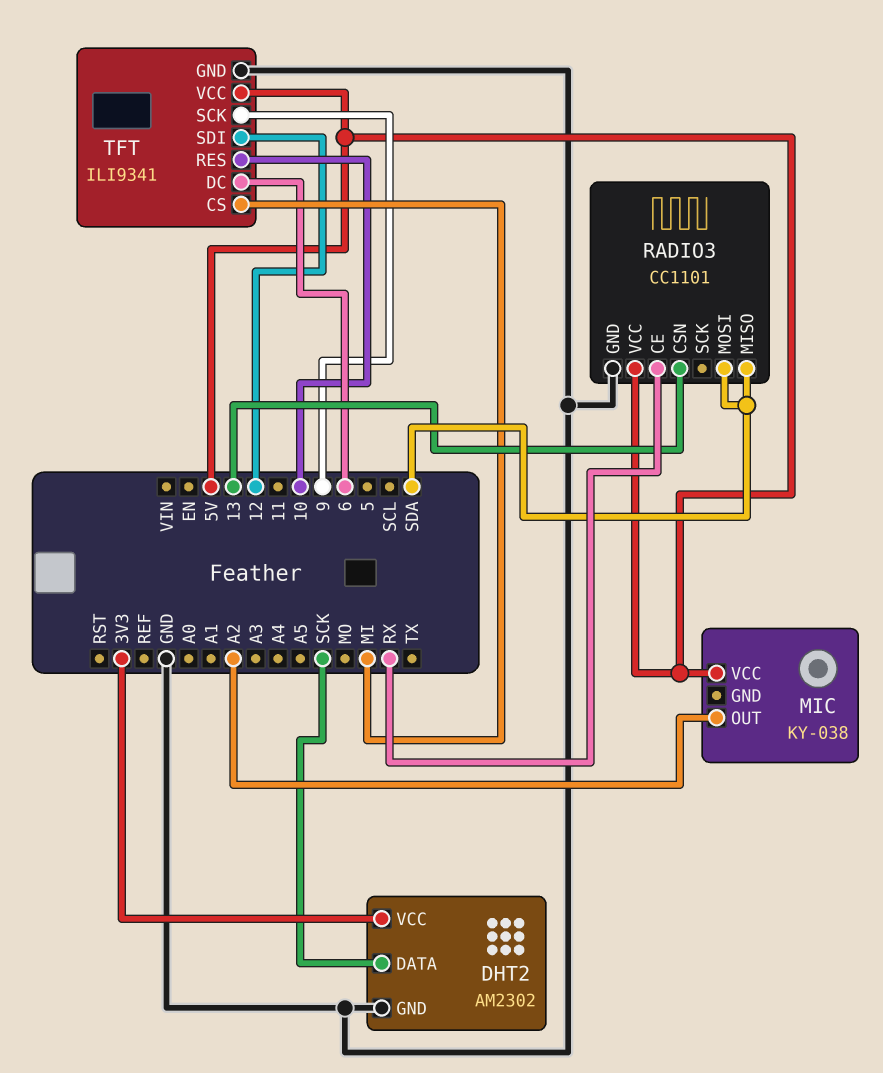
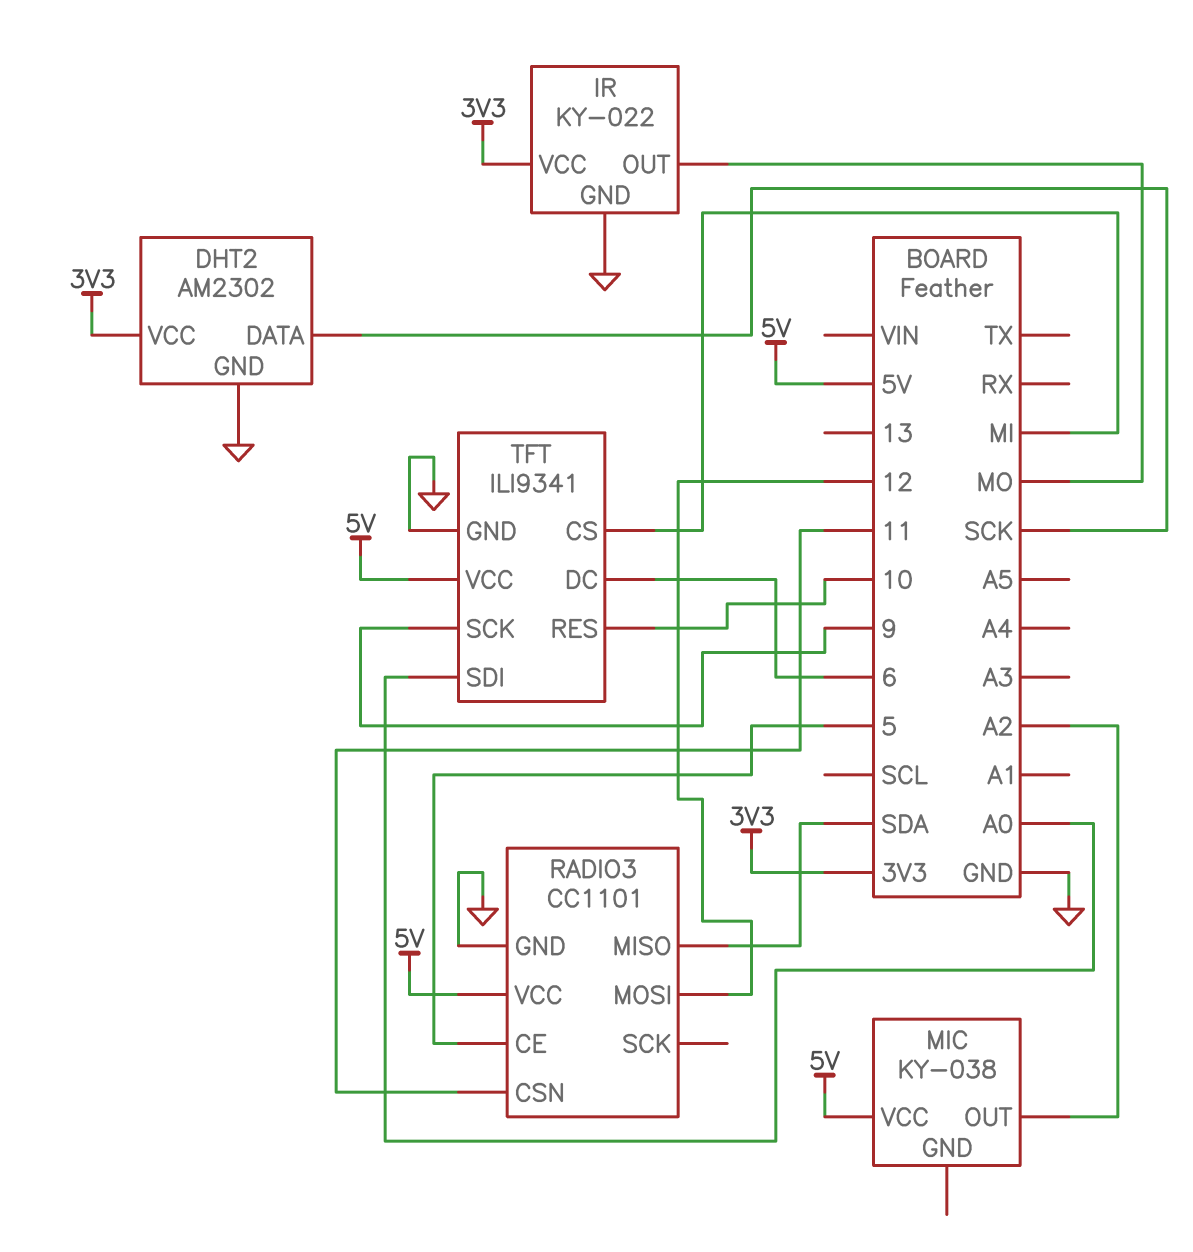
IR: none -> KY-022
IR pin GND: none -> GND
IR pin OUT: none -> MO
IR pin VCC: none -> 3V3
RADIO3 pin CE: RX -> 5
RADIO3 pin CSN: 13 -> 11
RADIO3 pin MOSI: SDA -> 12
TFT pin SDI: 12 -> A0

